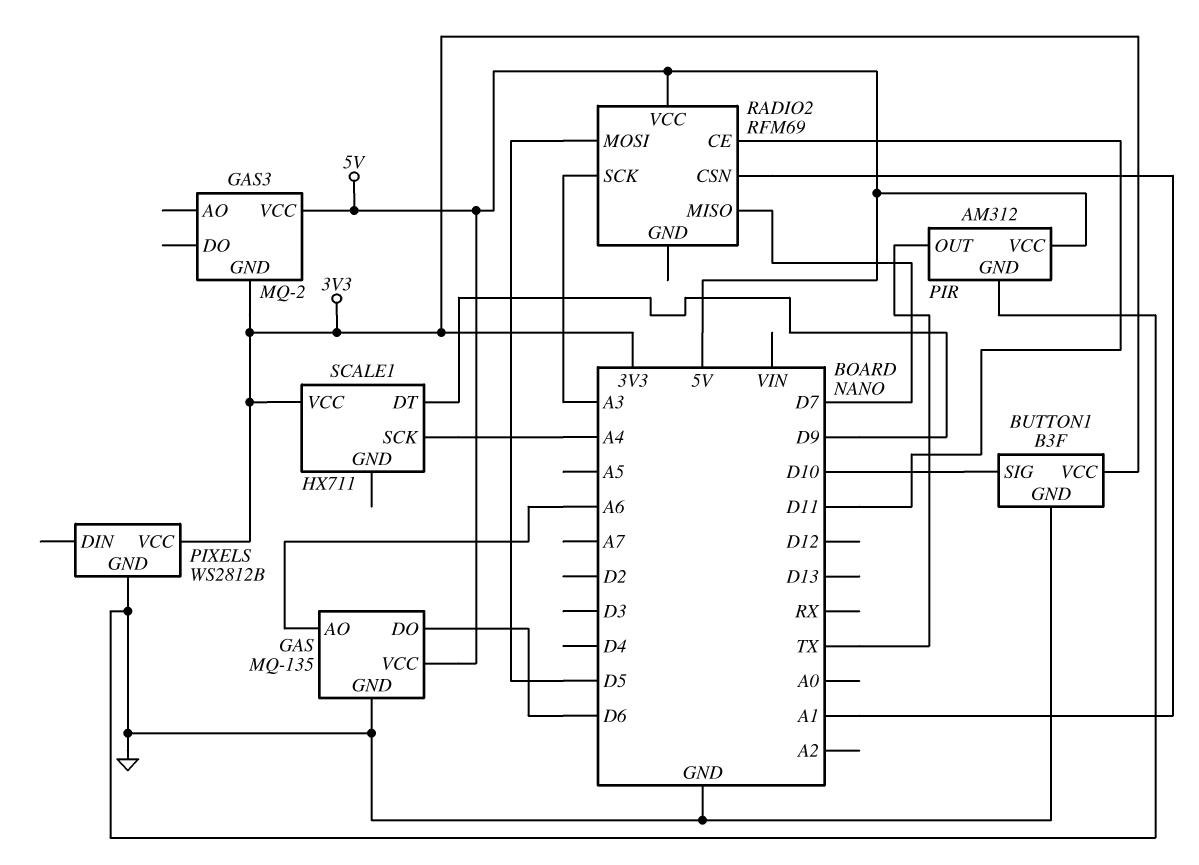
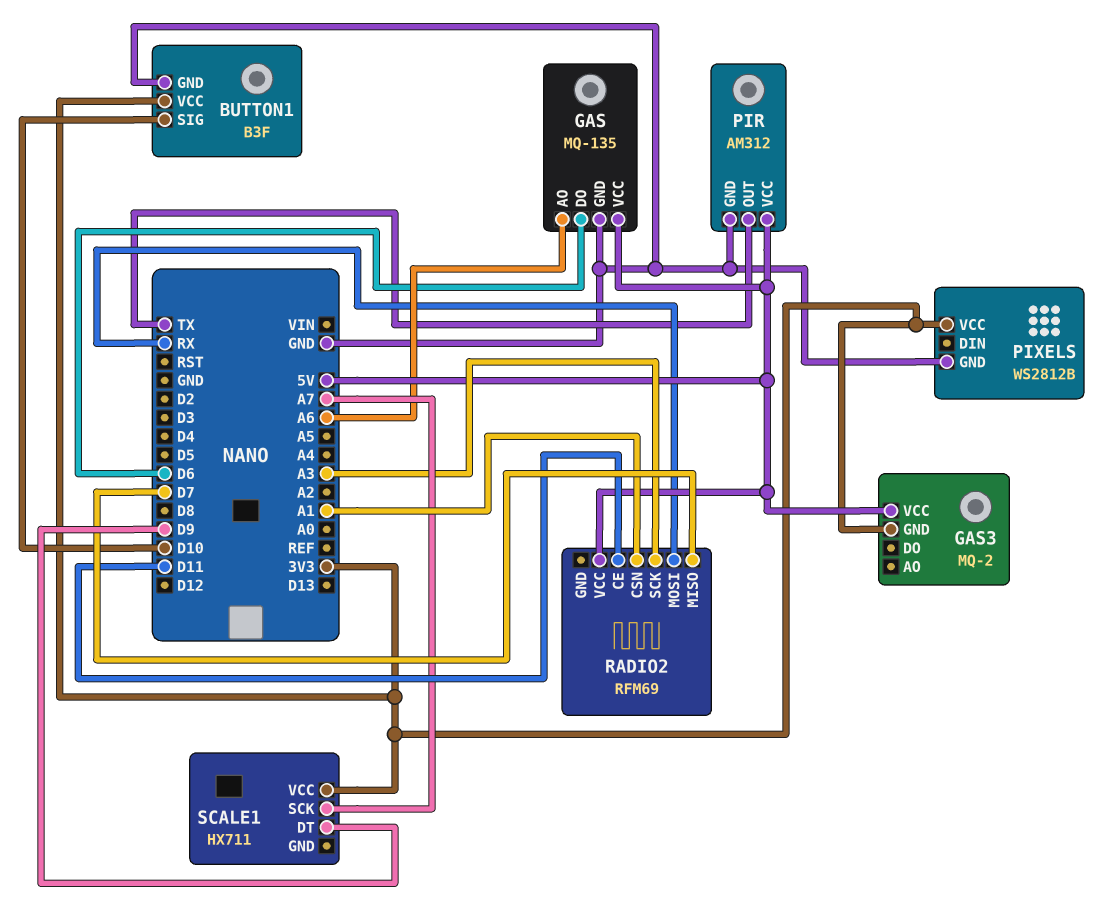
RADIO2 pin MOSI: D5 -> RX
SCALE1 pin SCK: A4 -> A7

